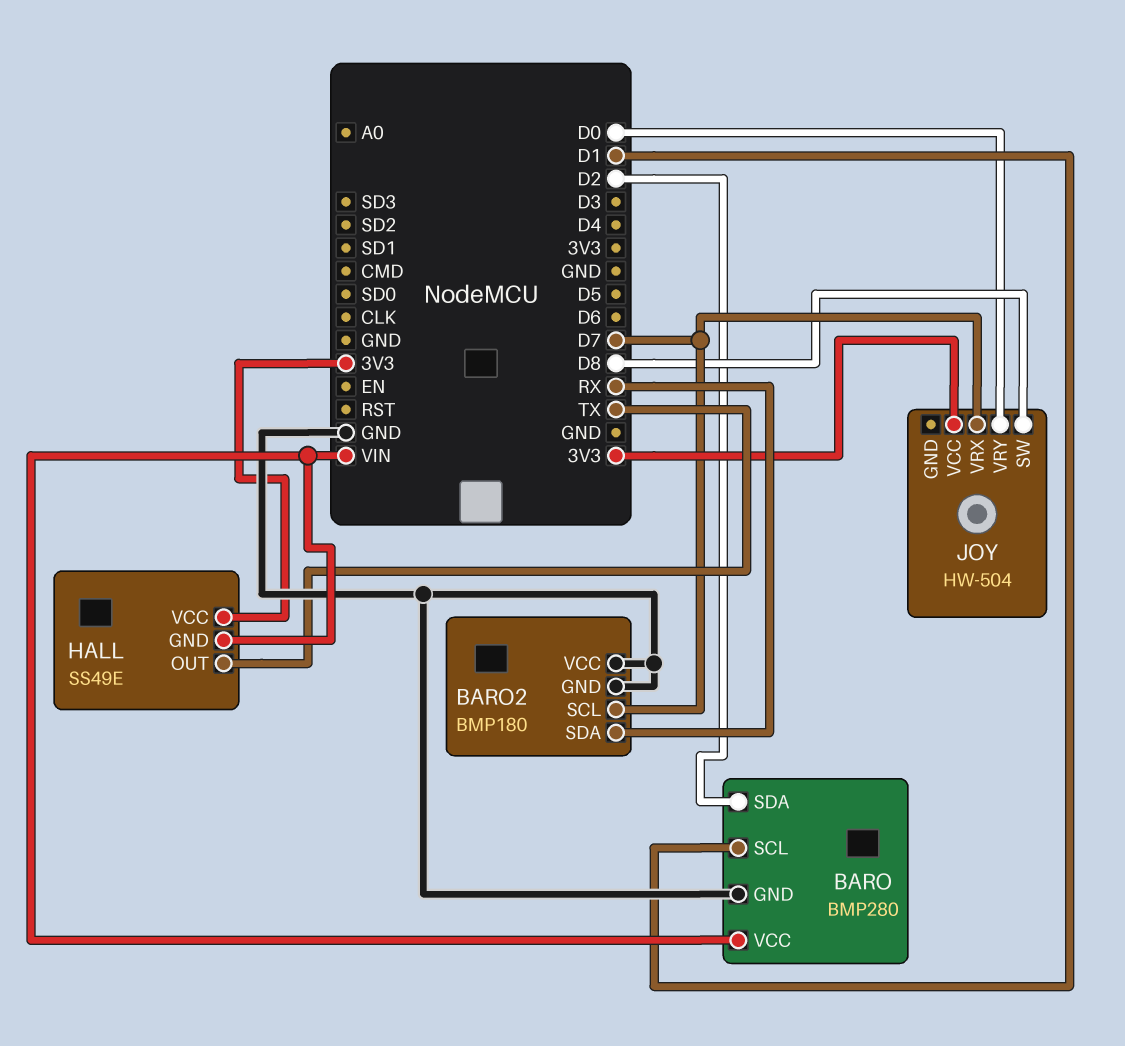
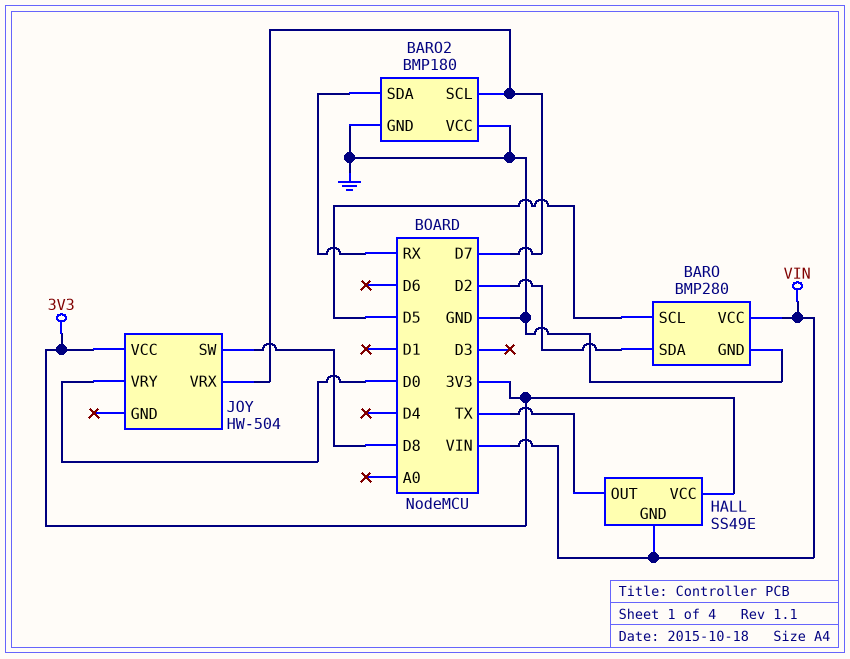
BARO pin SCL: D1 -> D5

